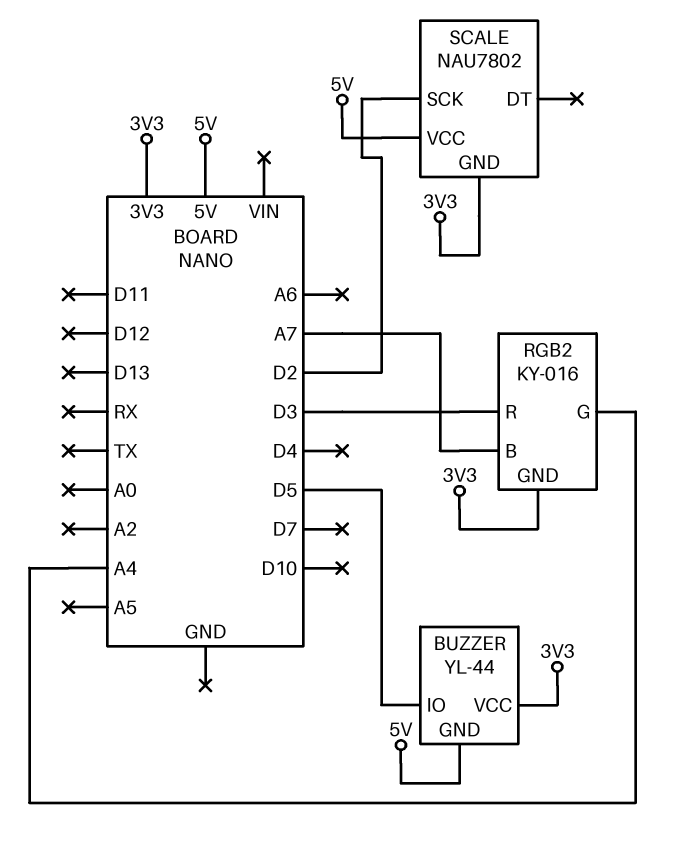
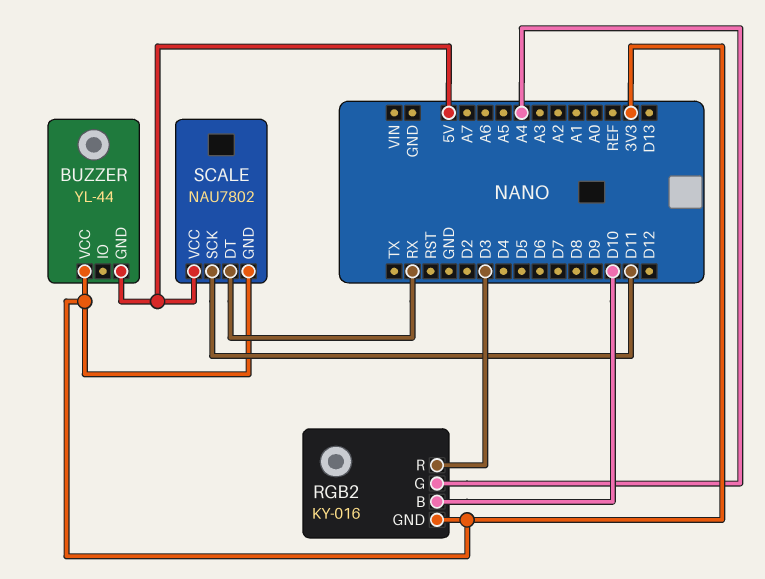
BUZZER pin IO: D5 -> none
RGB2 pin B: A7 -> D10
SCALE pin DT: none -> RX
SCALE pin SCK: D2 -> D11

